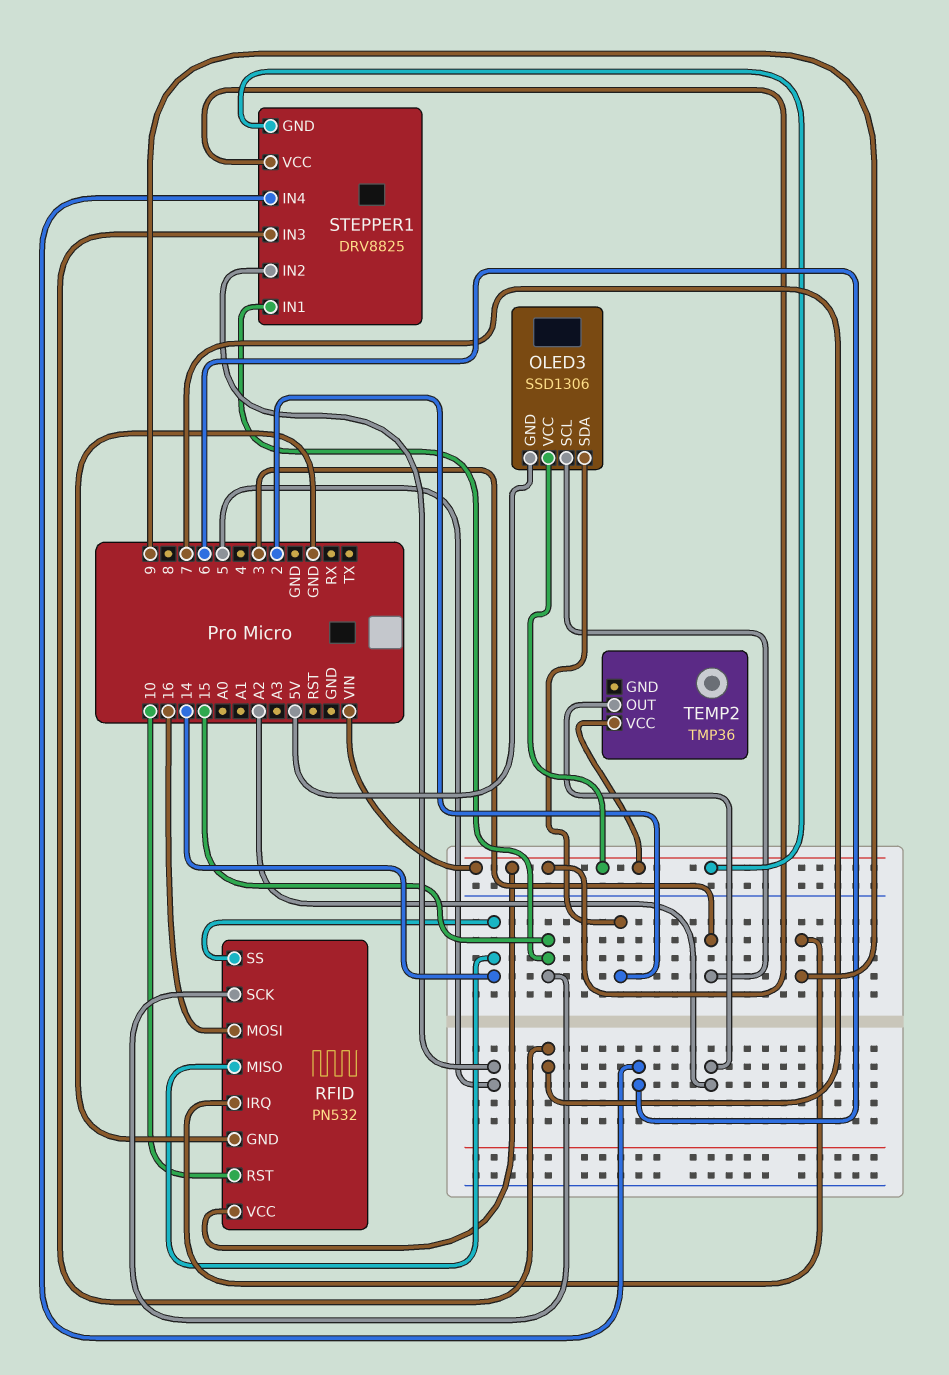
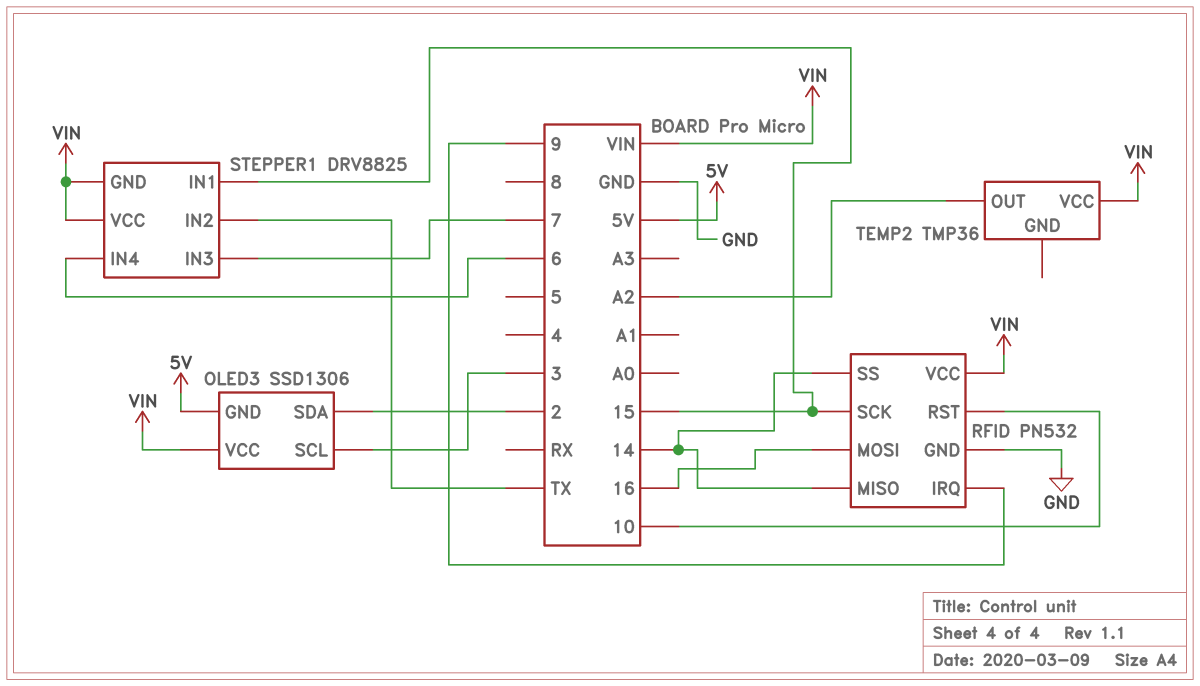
STEPPER1 pin IN2: 5 -> TX

